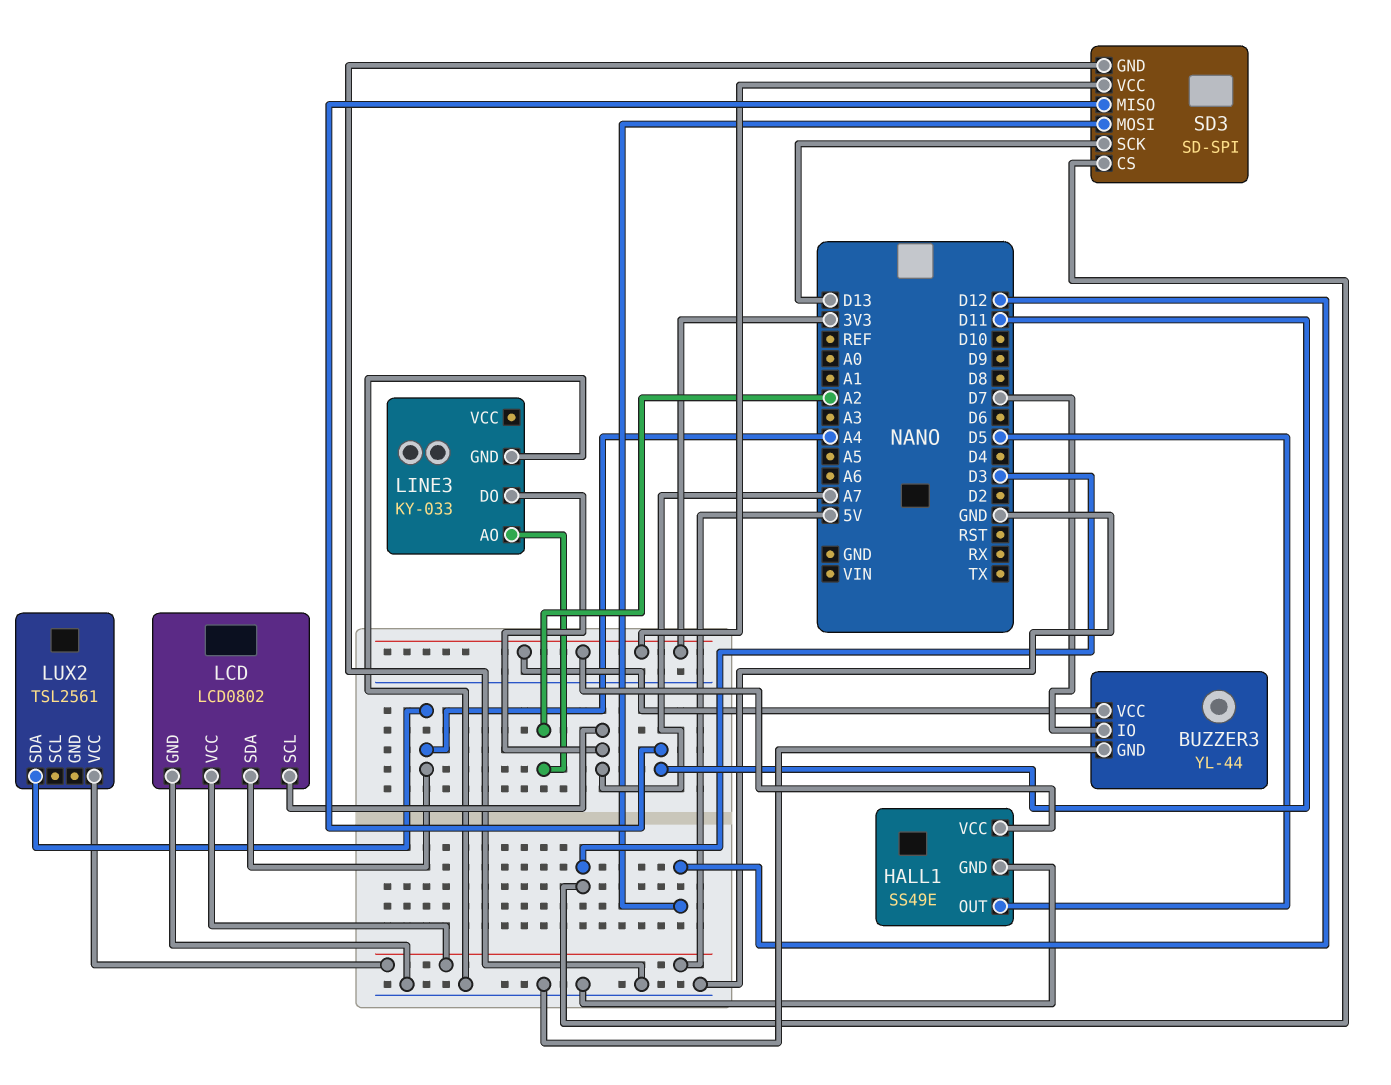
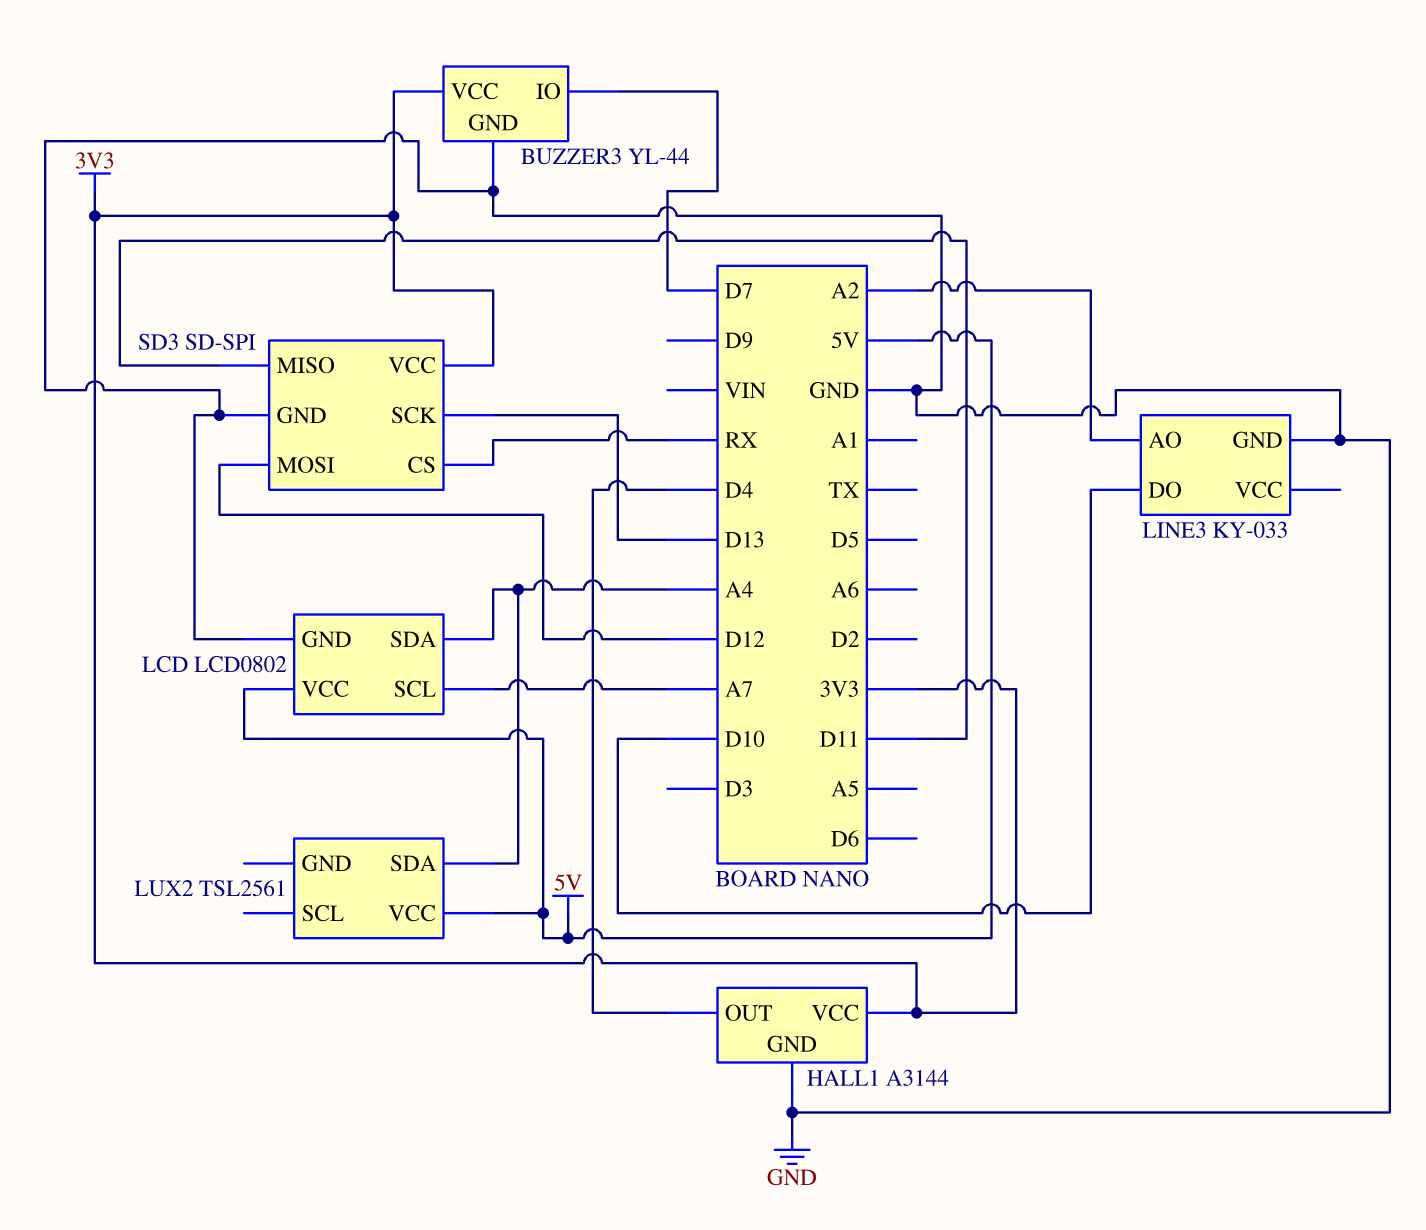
HALL1: SS49E -> A3144
HALL1 pin OUT: D5 -> D4
LINE3 pin DO: A7 -> D10
SD3 pin CS: D3 -> RX

